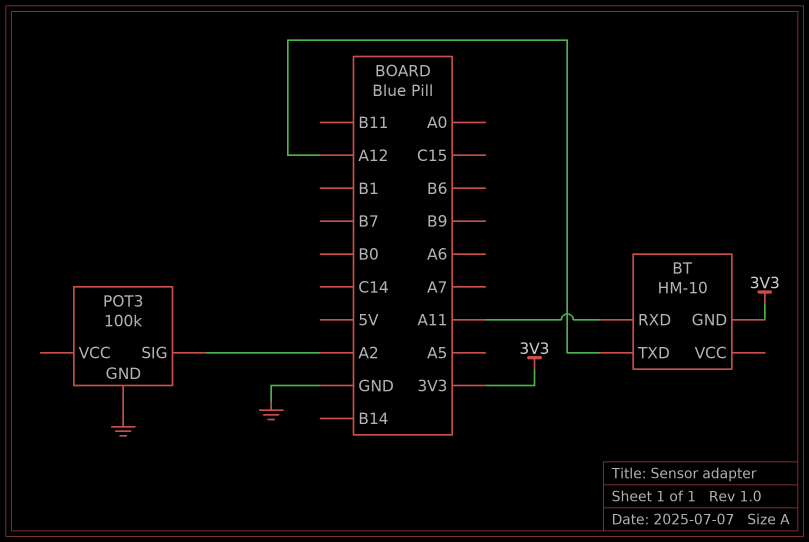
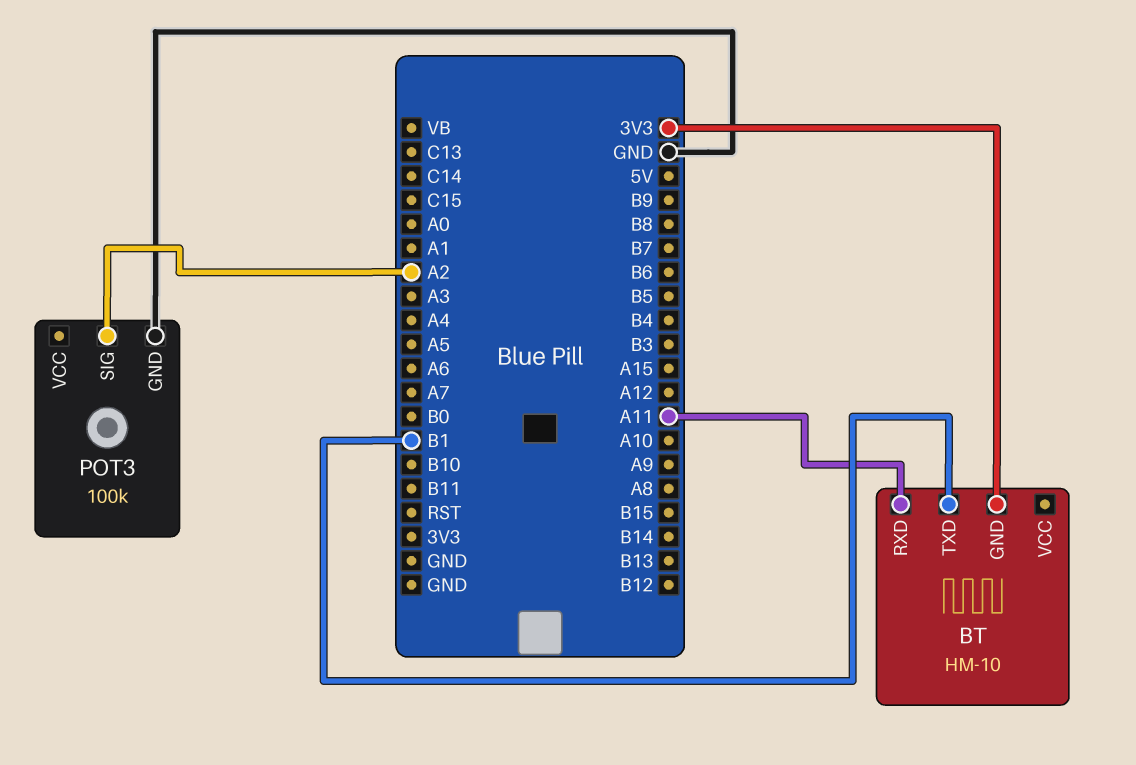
BT pin TXD: A12 -> B1

